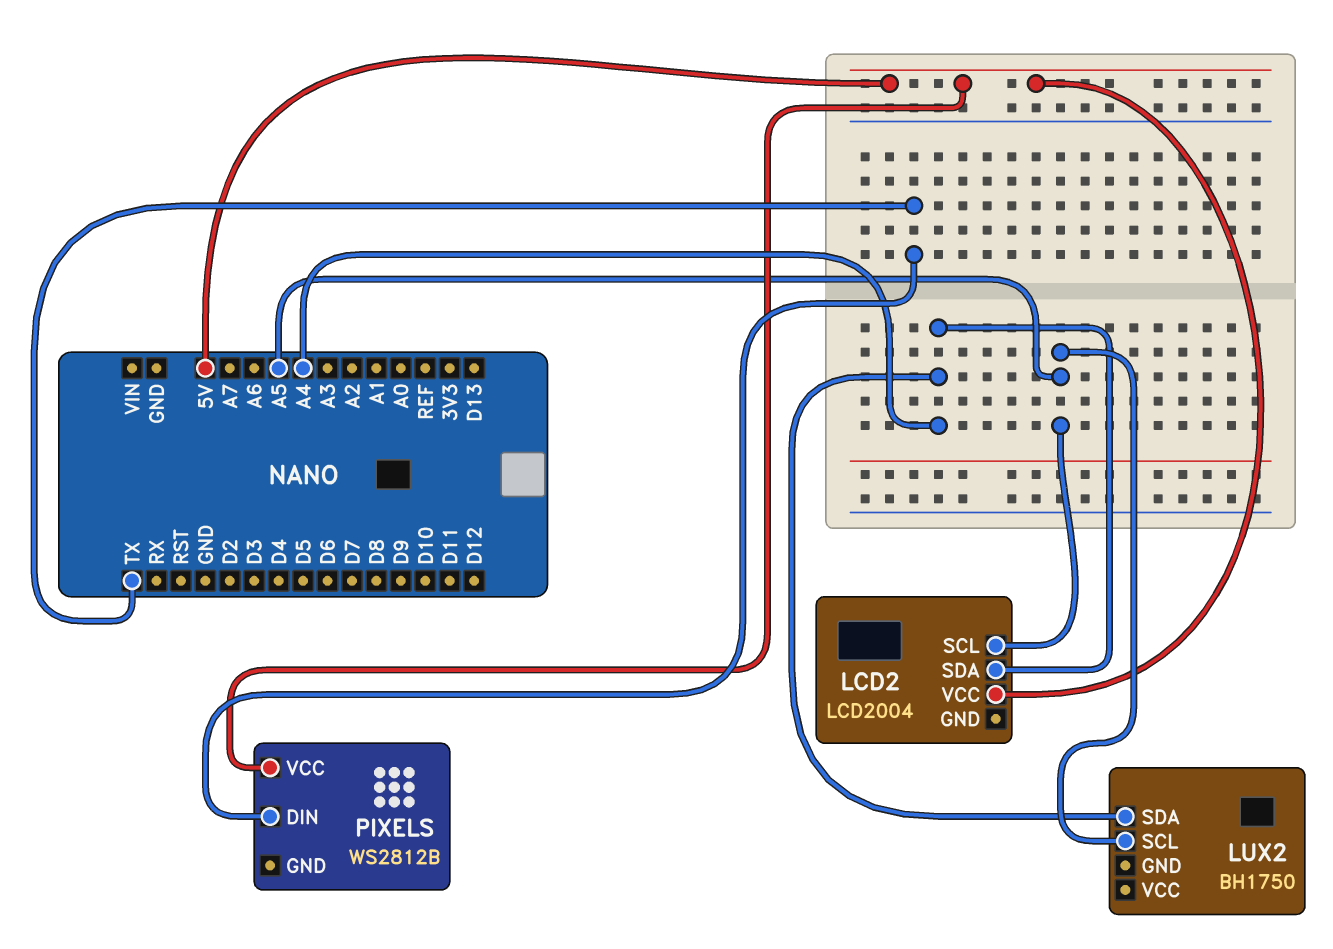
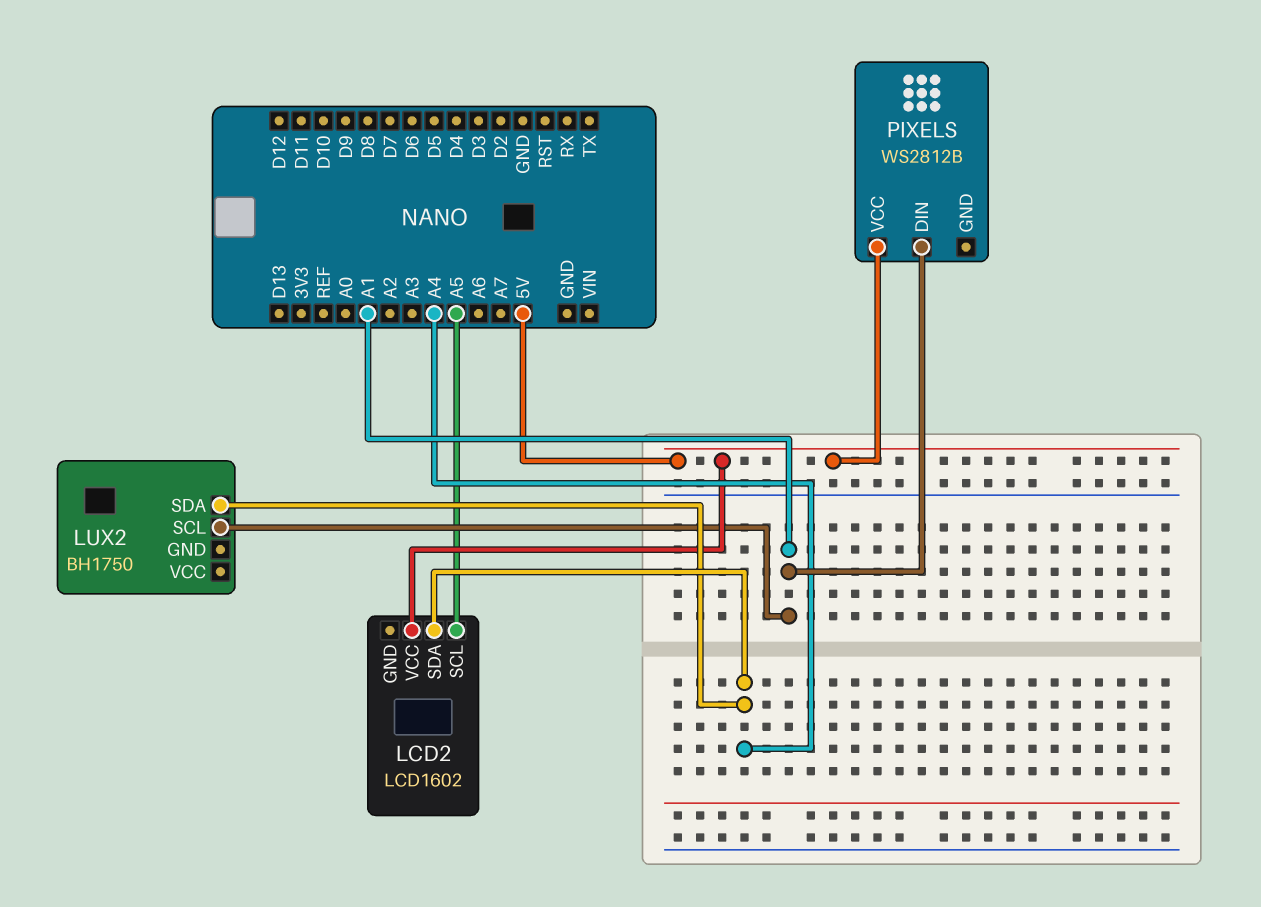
LCD2: LCD2004 -> LCD1602
LUX2 pin SCL: A5 -> A1
PIXELS pin DIN: TX -> A1

